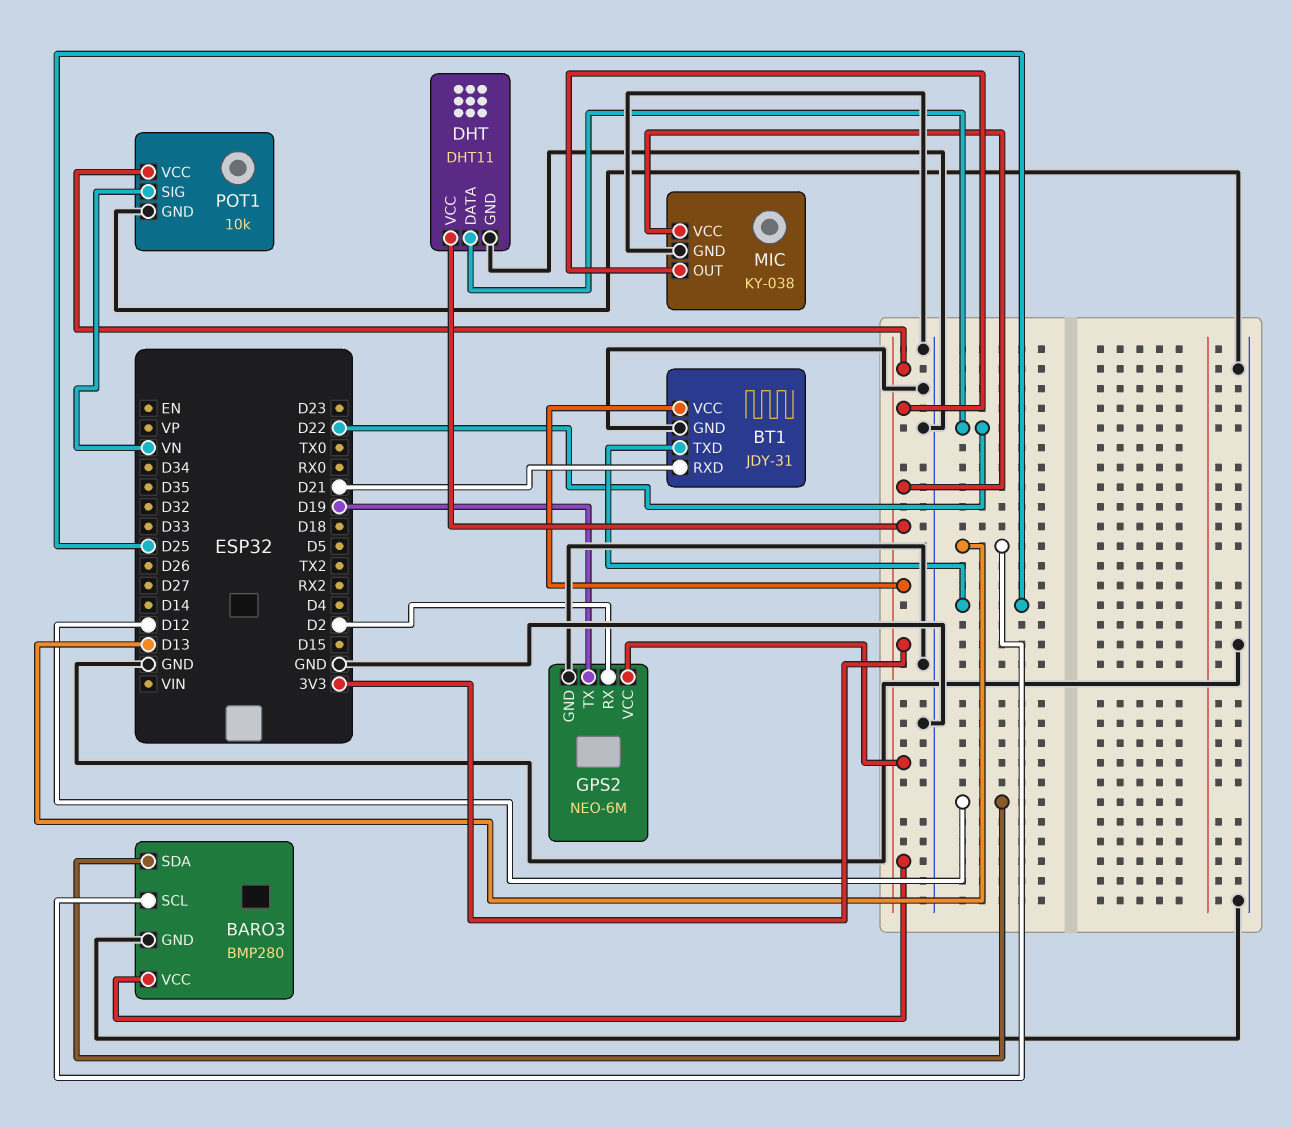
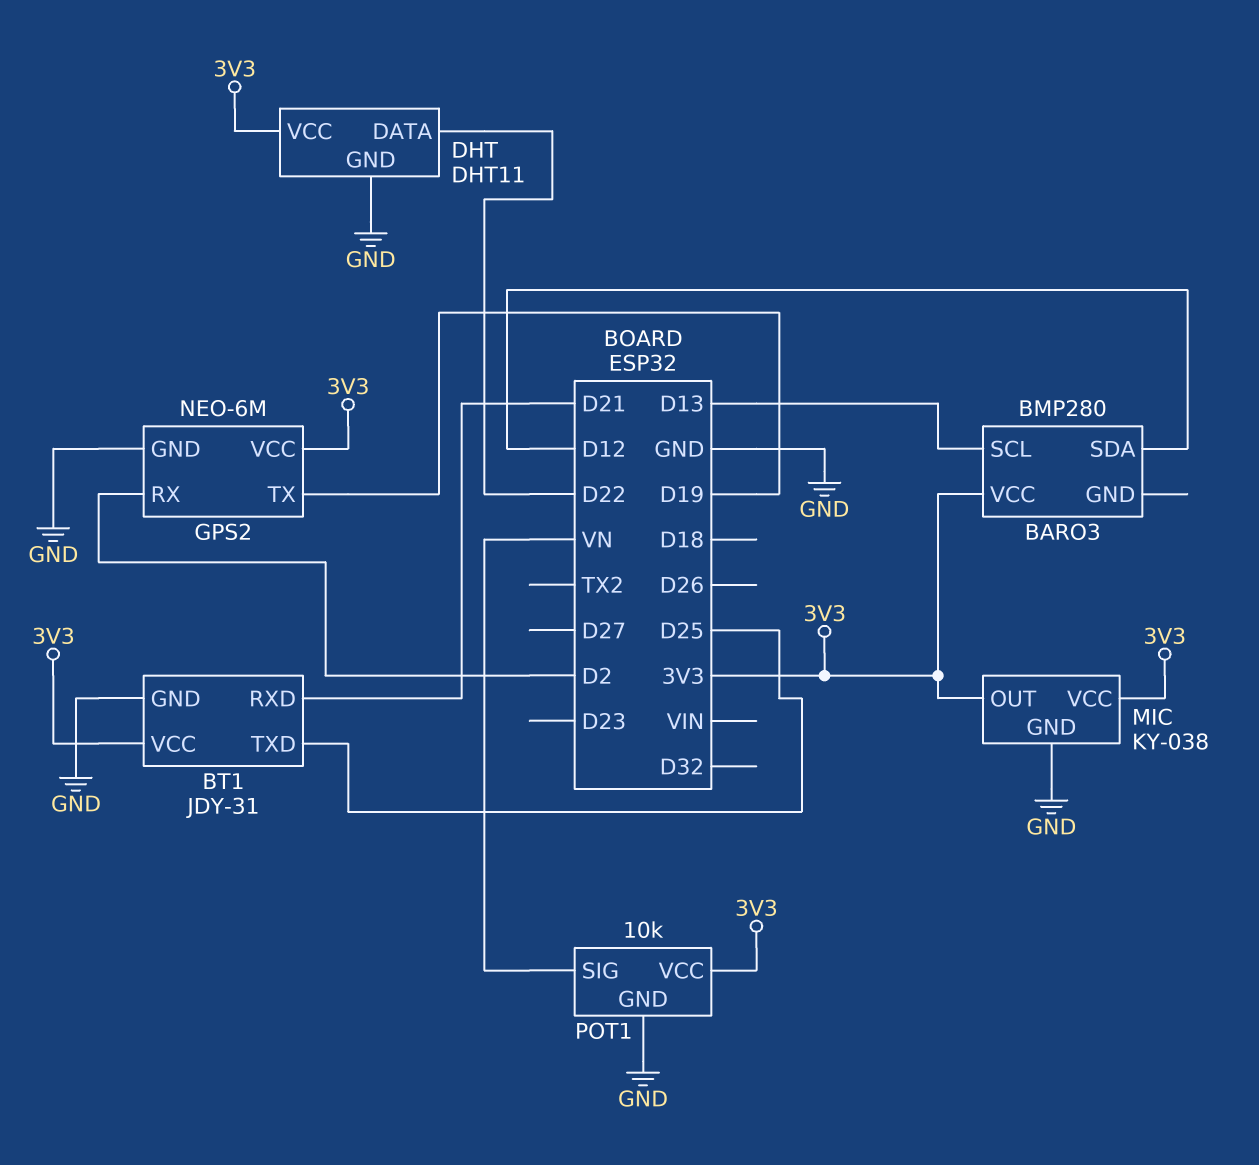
BARO3 pin GND: GND -> none

